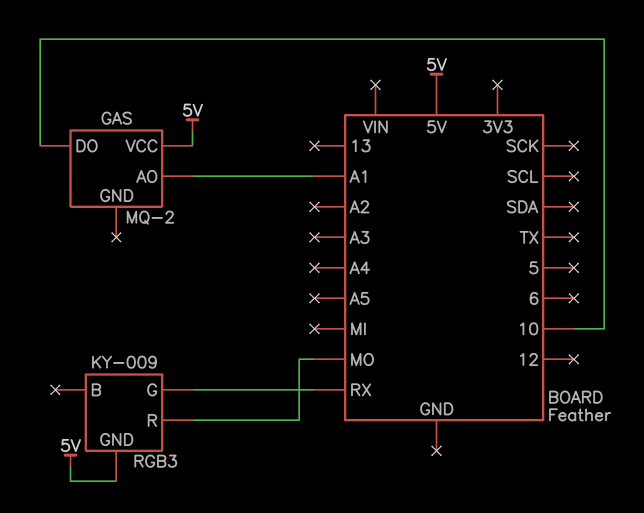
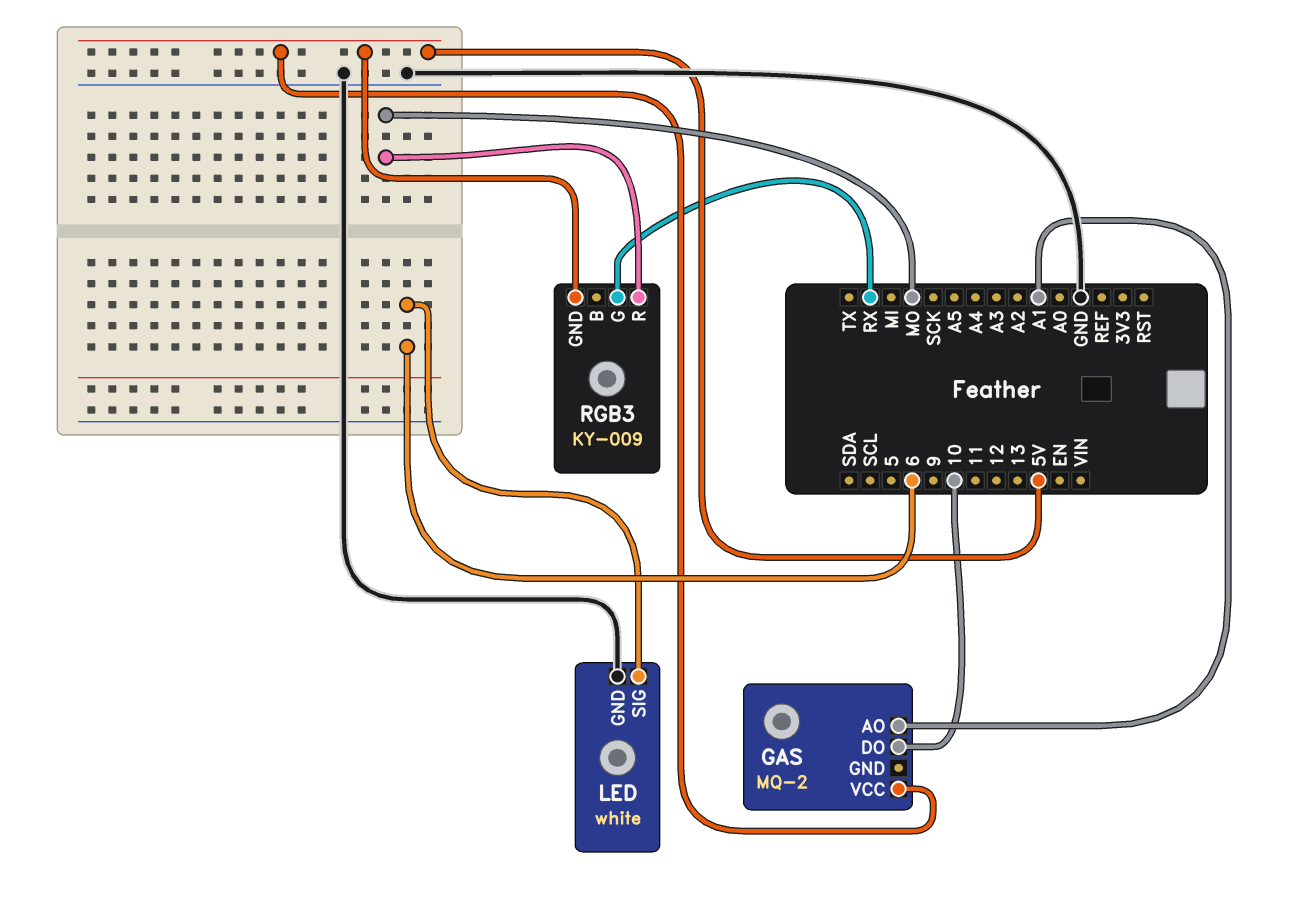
LED: none -> white
LED pin GND: none -> GND
LED pin SIG: none -> 6

